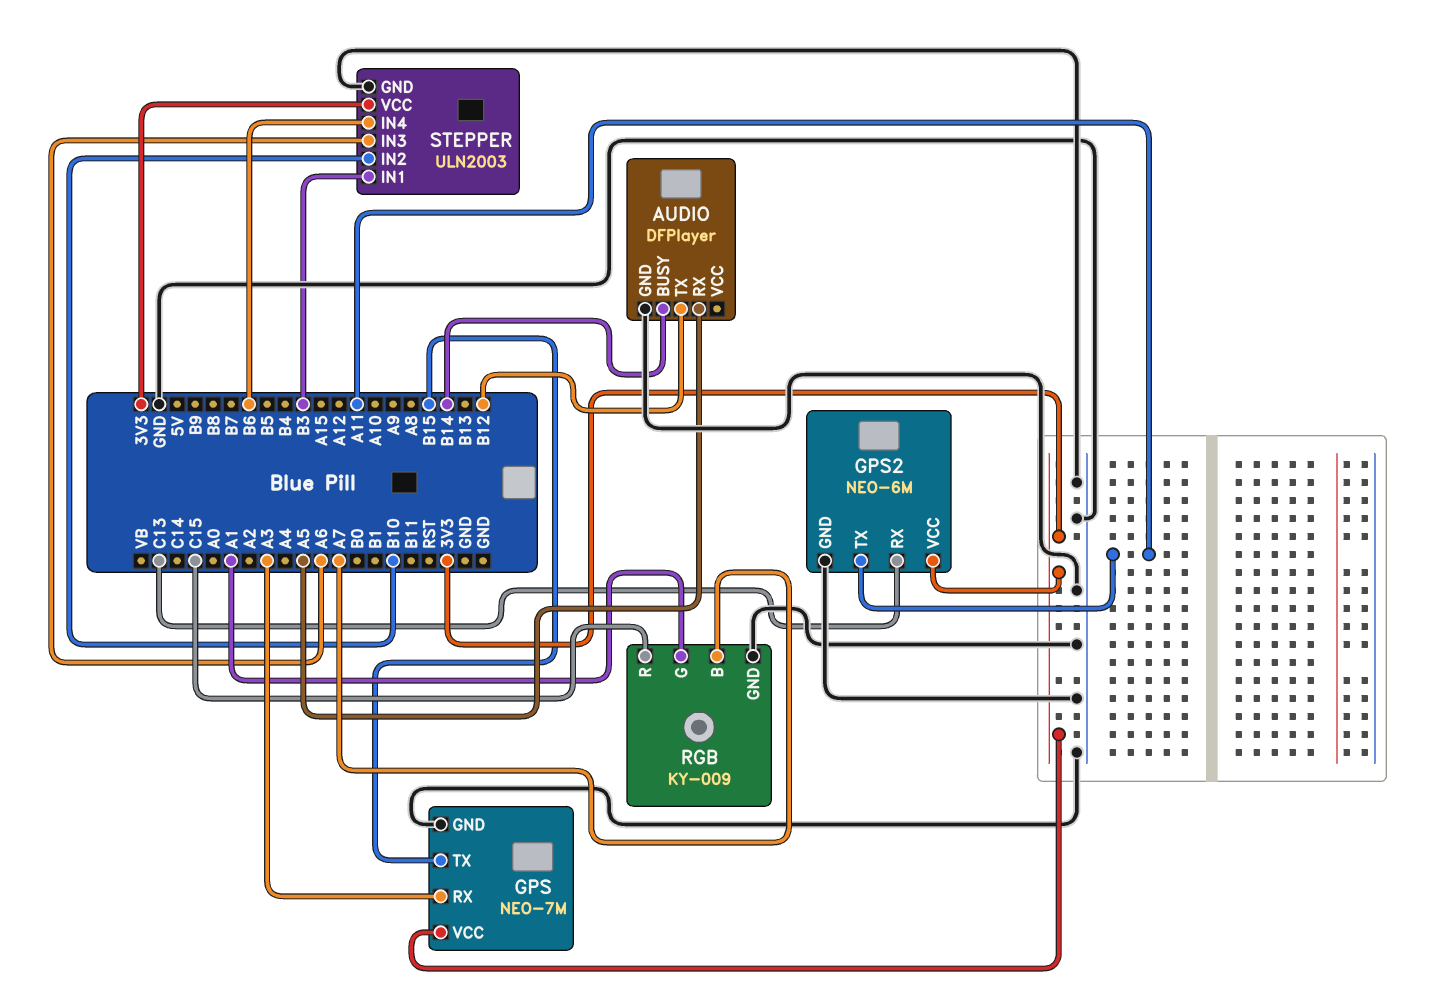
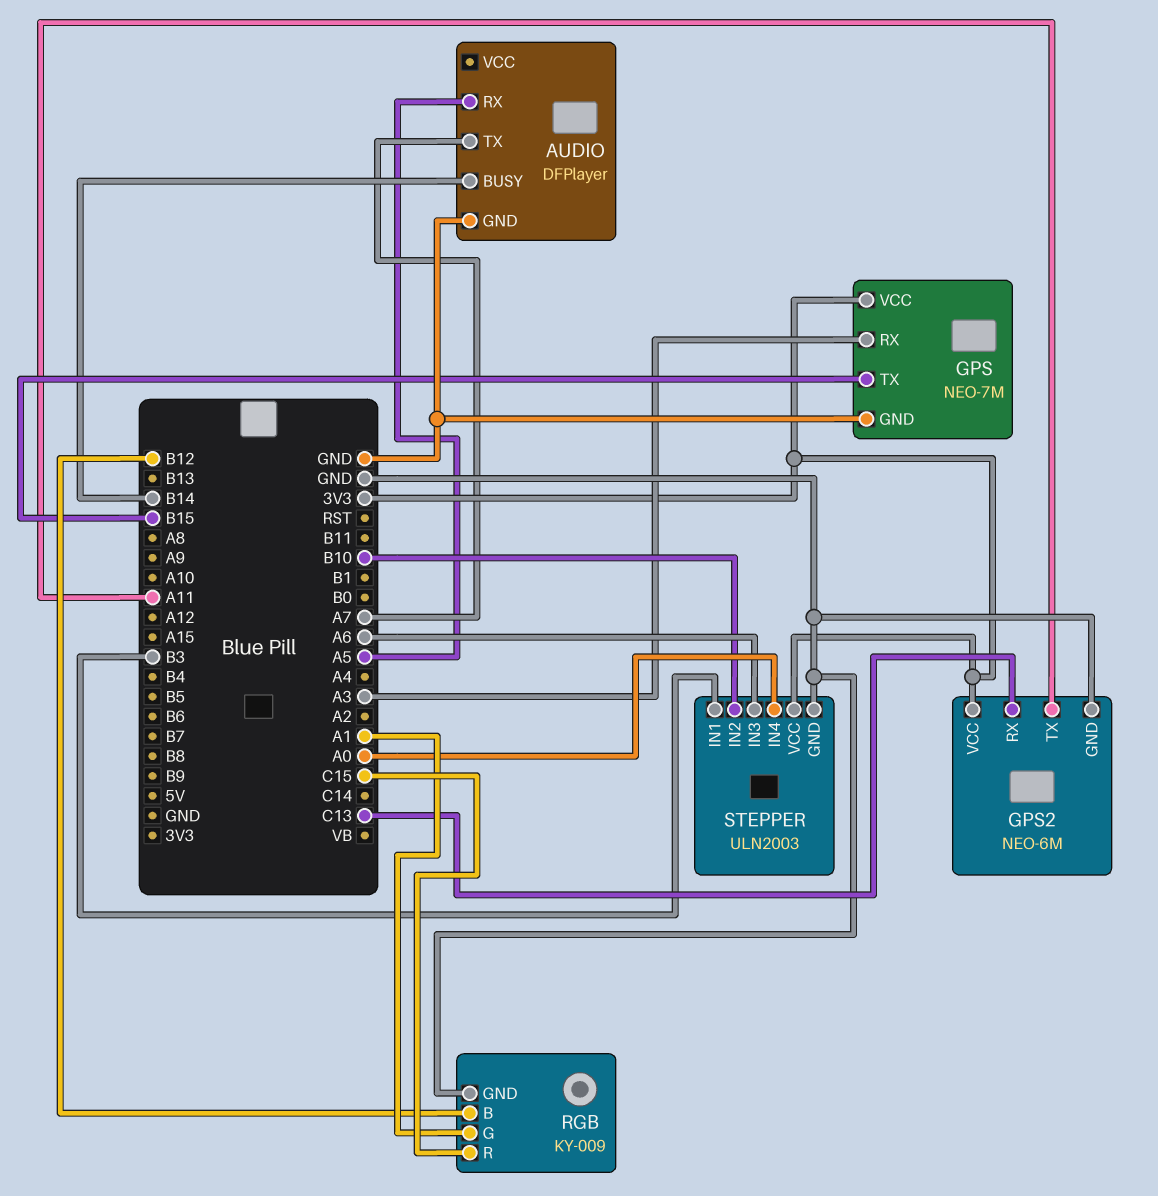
AUDIO pin TX: B12 -> A7
RGB pin B: A7 -> B12
STEPPER pin IN4: B6 -> A0

